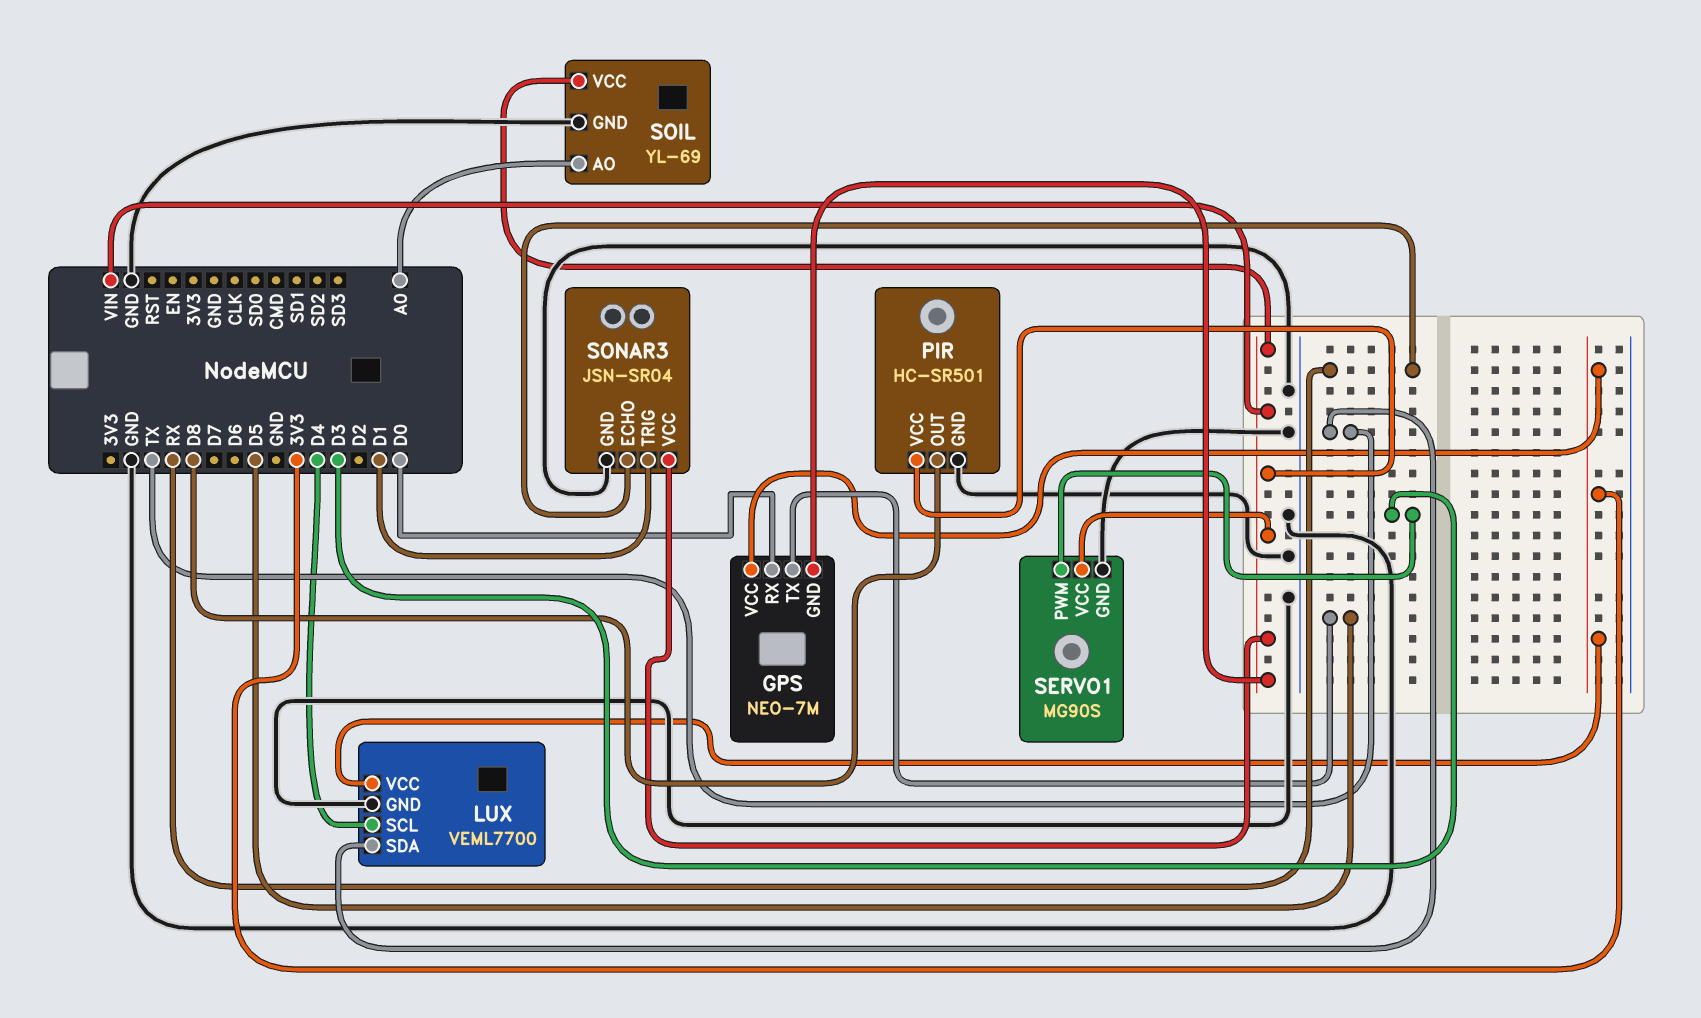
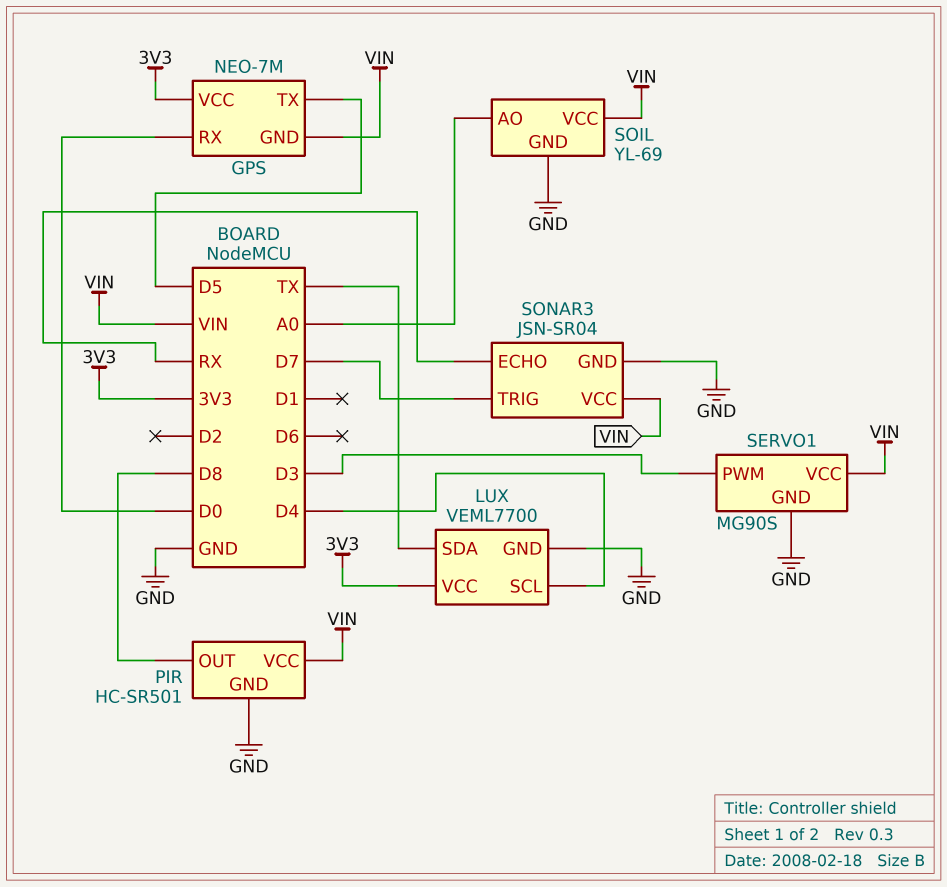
SONAR3 pin TRIG: D1 -> D7

